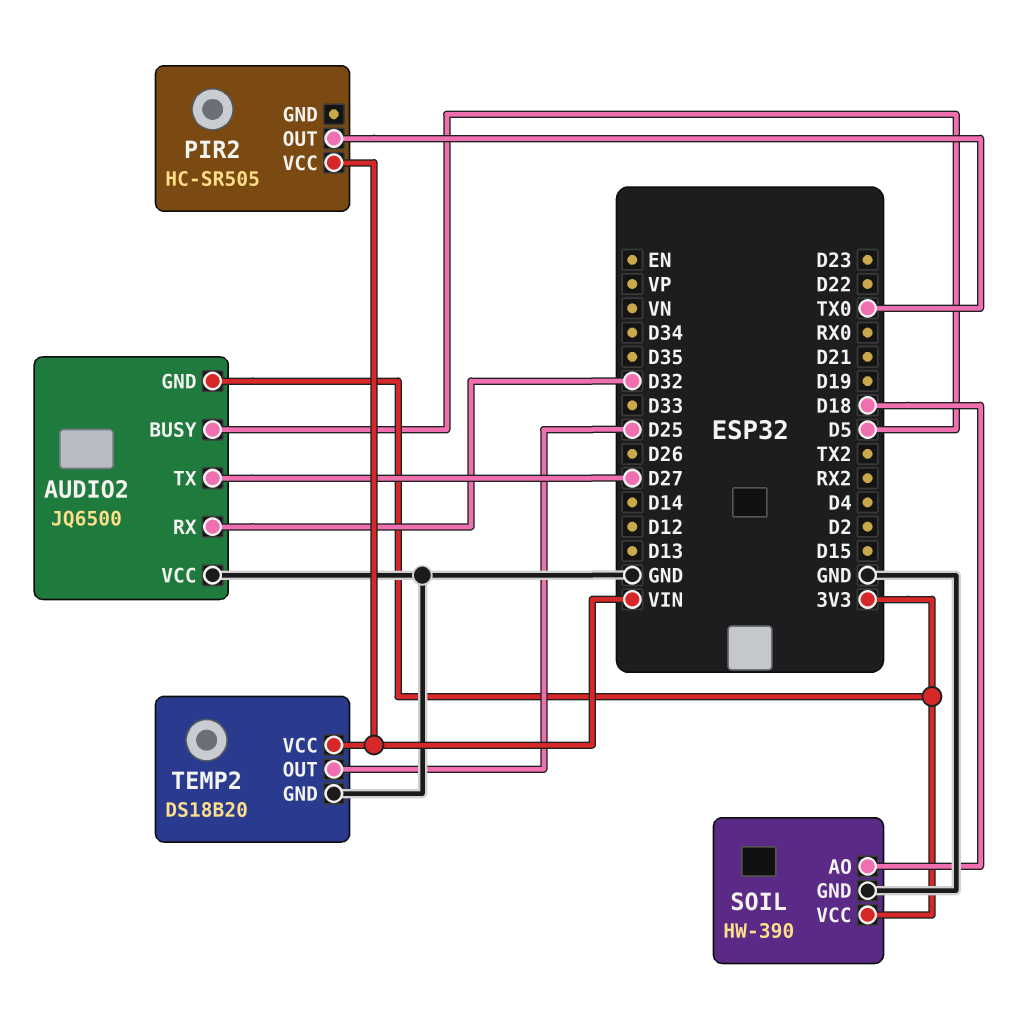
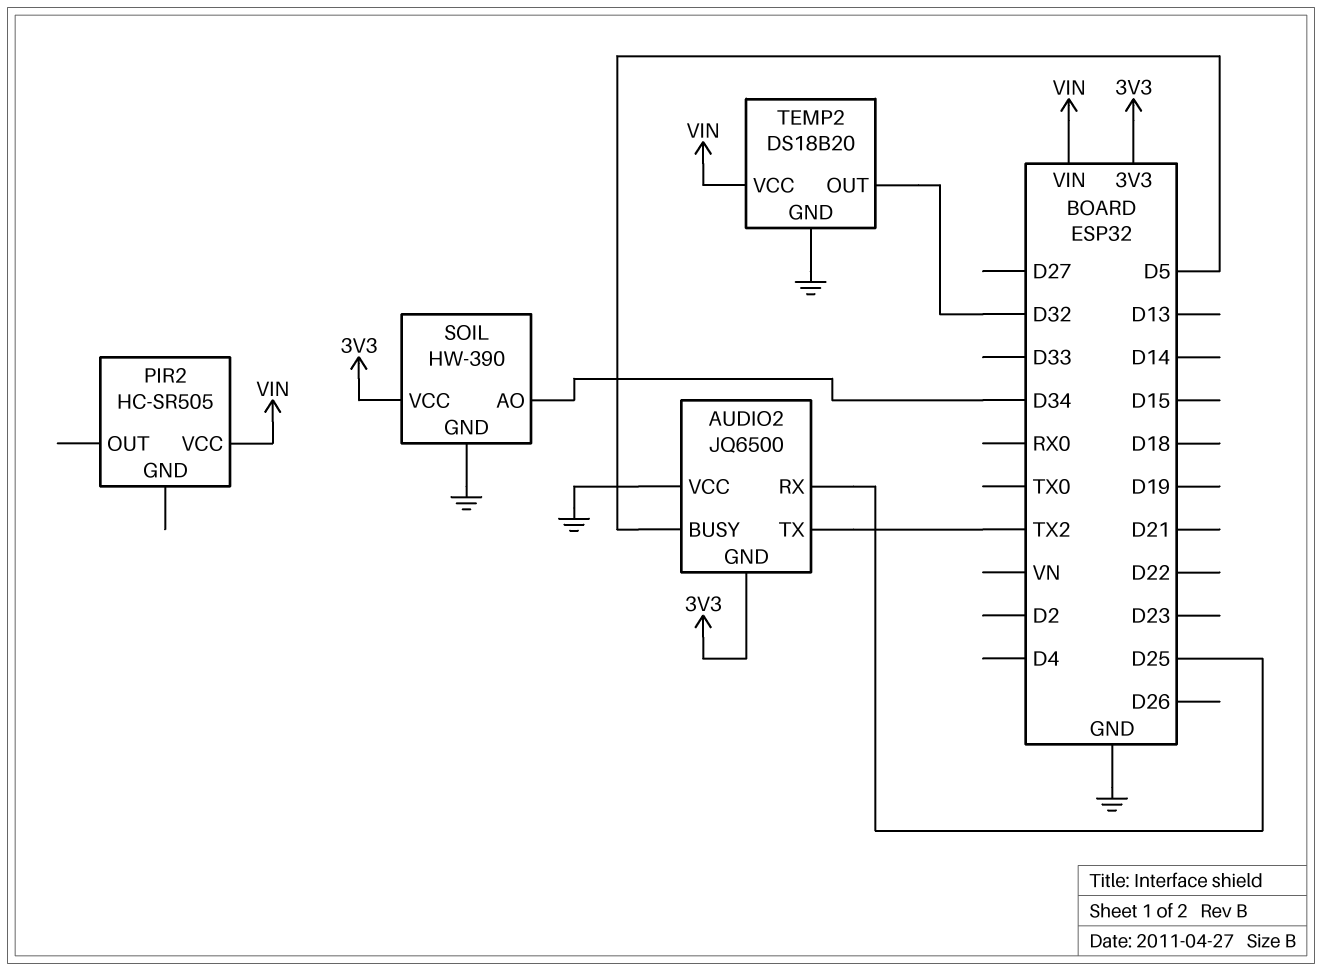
AUDIO2 pin RX: D32 -> D25
AUDIO2 pin TX: D27 -> TX2
PIR2 pin OUT: TX0 -> none
SOIL pin AO: D18 -> D34
TEMP2 pin OUT: D25 -> D32

